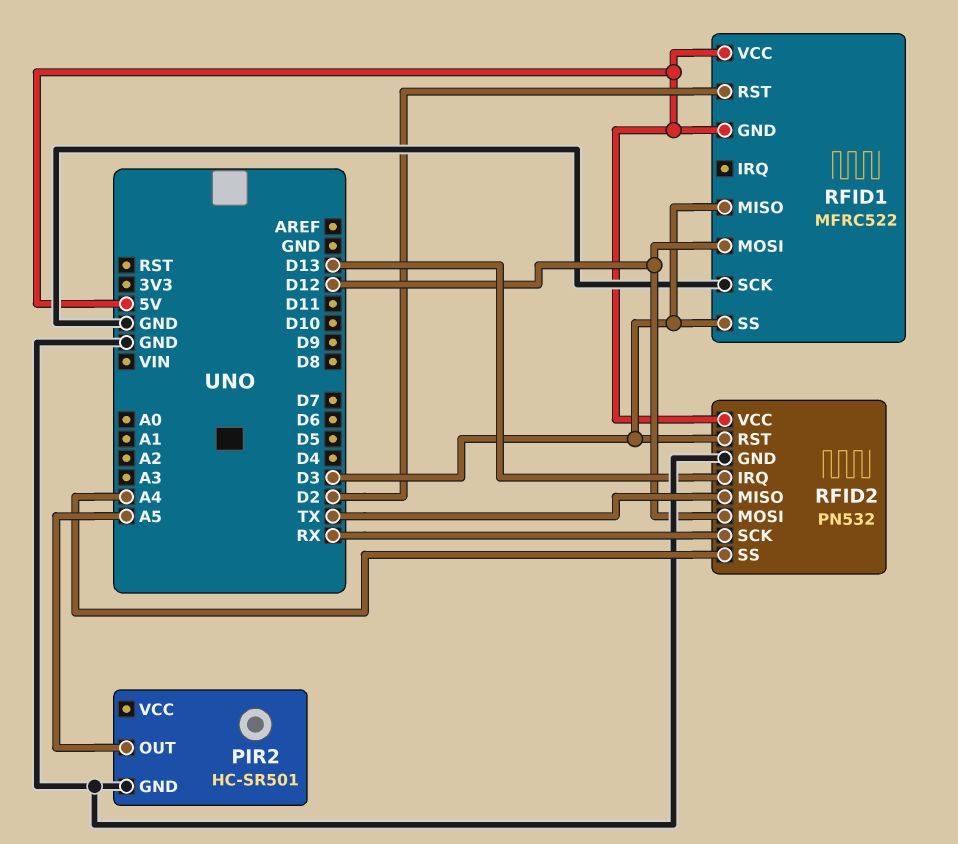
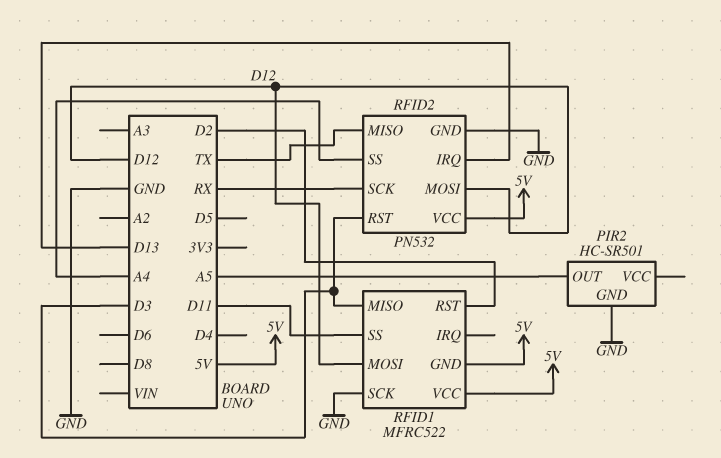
RFID1 pin SS: D3 -> D11

